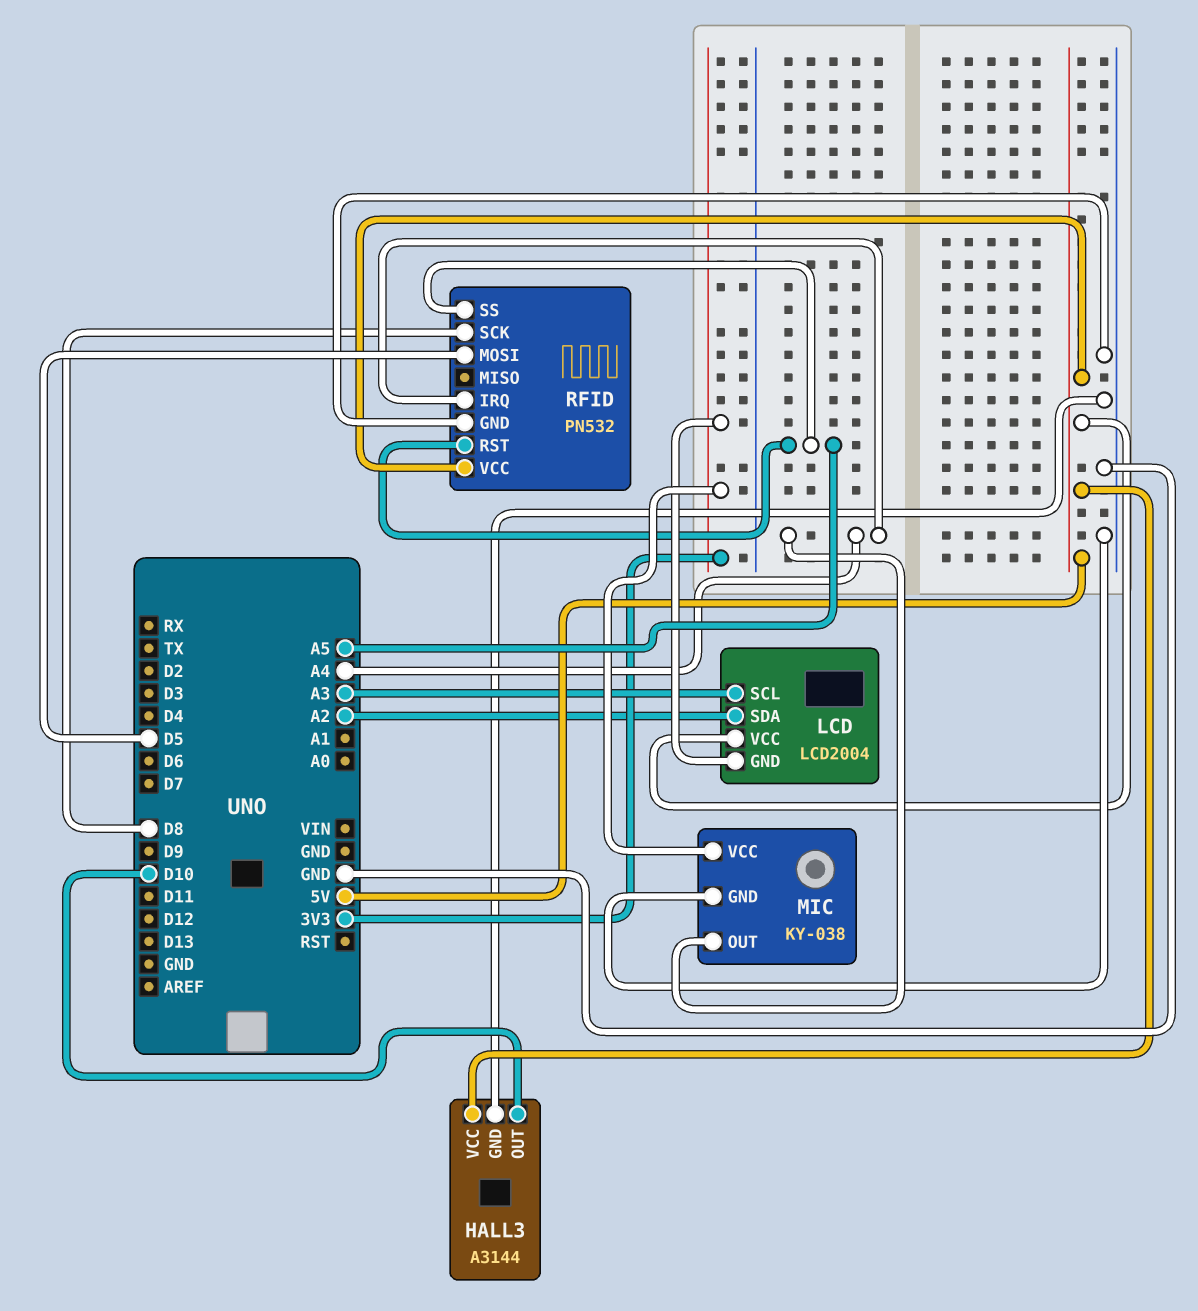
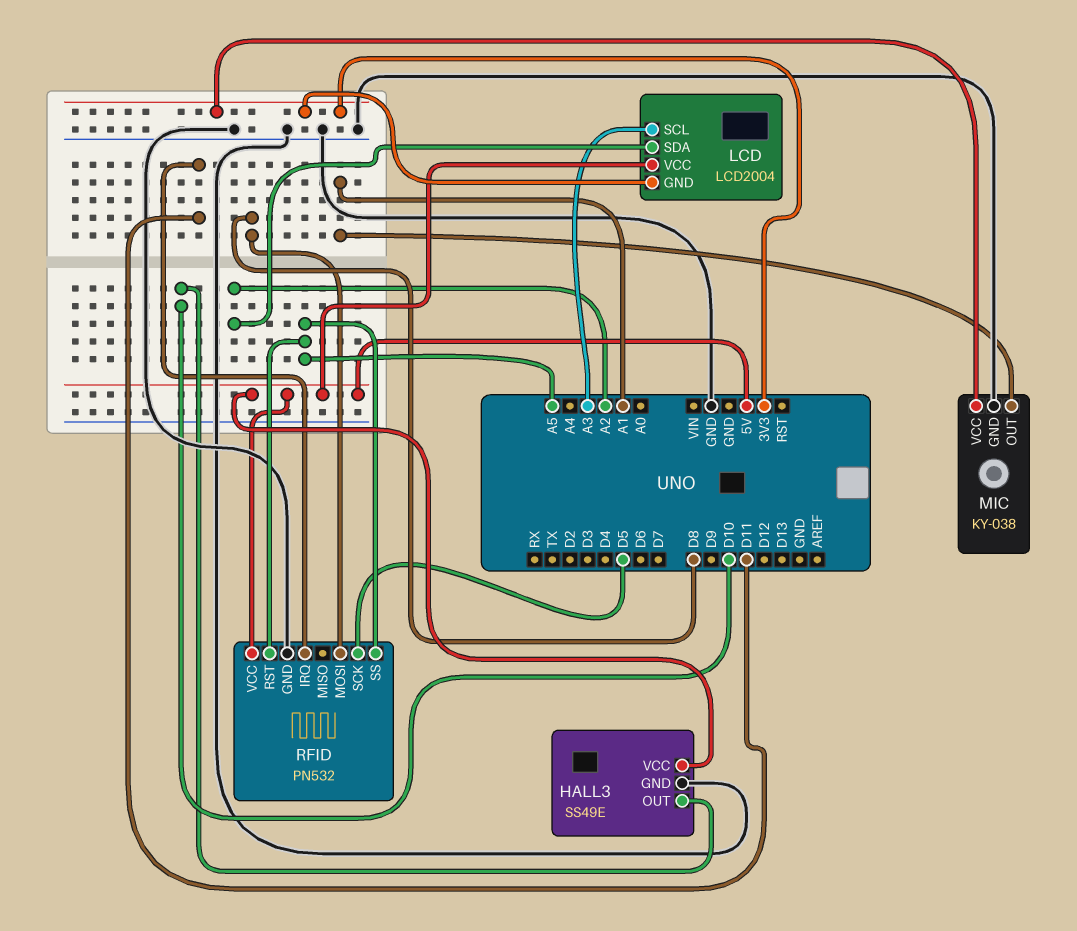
HALL3: A3144 -> SS49E
MIC pin OUT: A4 -> A1
RFID pin IRQ: A4 -> D11
RFID pin MOSI: D5 -> D8
RFID pin SCK: D8 -> D5

